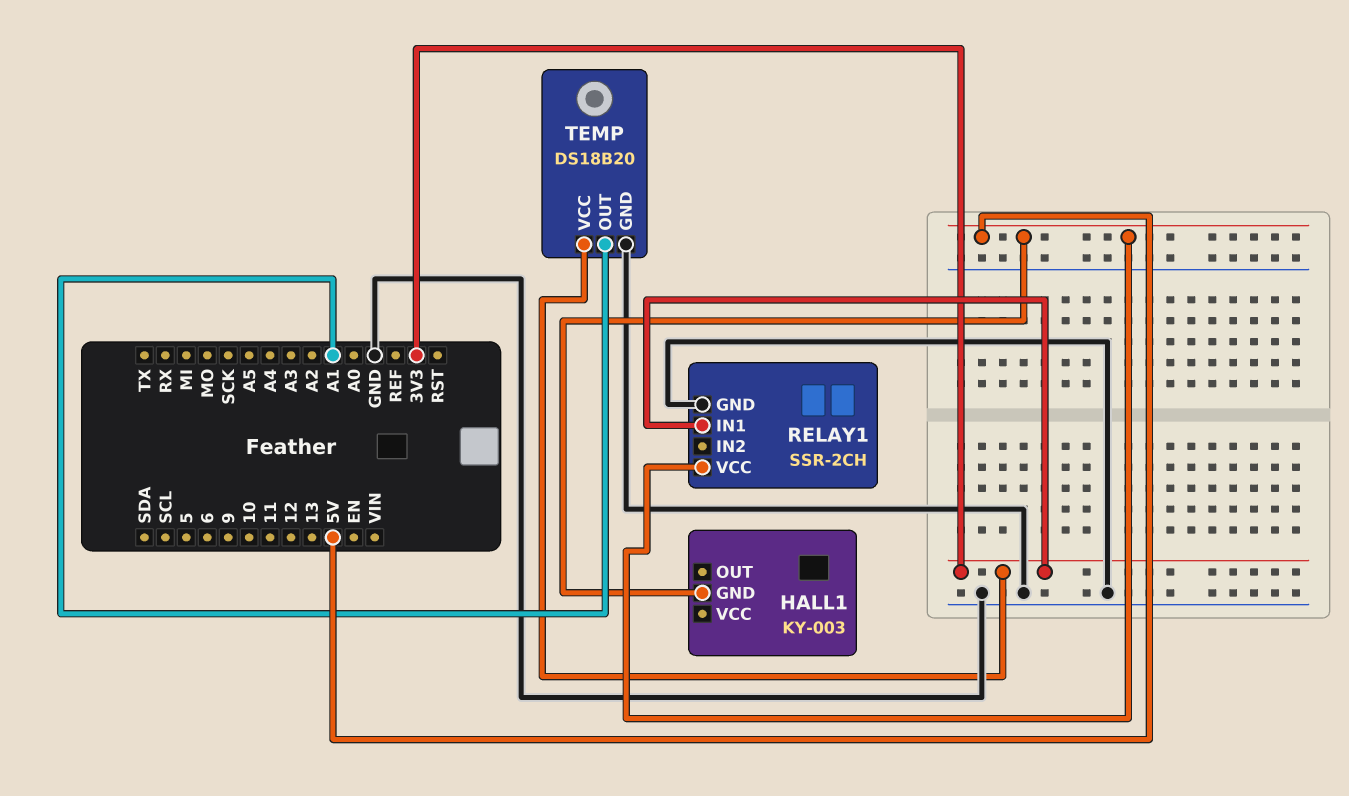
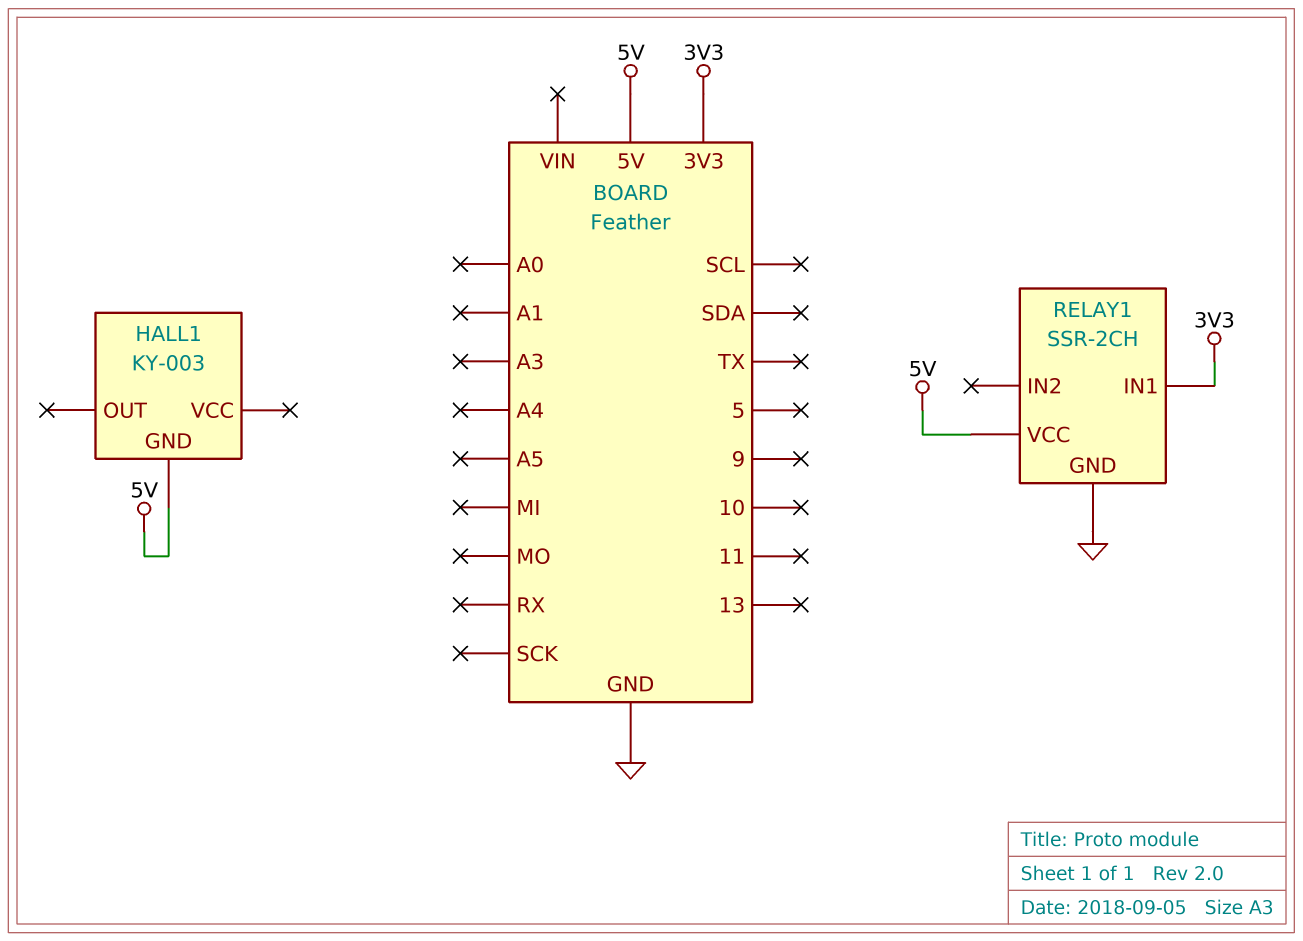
TEMP: DS18B20 -> none
TEMP pin GND: GND -> none
TEMP pin OUT: A1 -> none
TEMP pin VCC: 3V3 -> none

